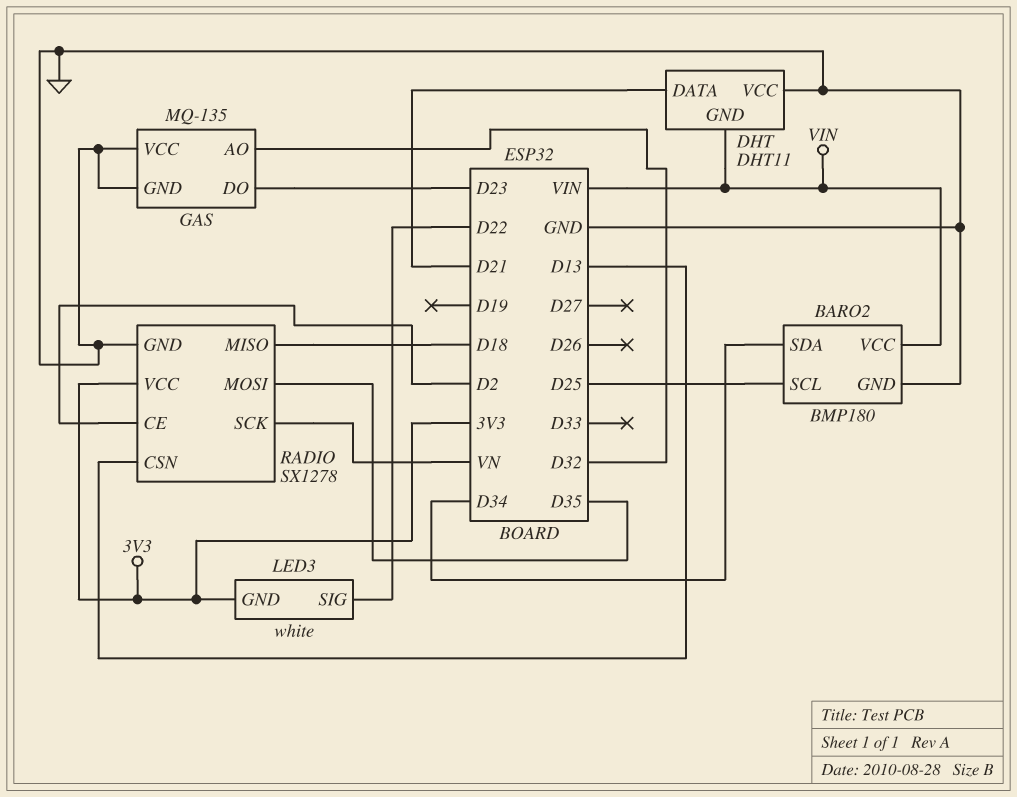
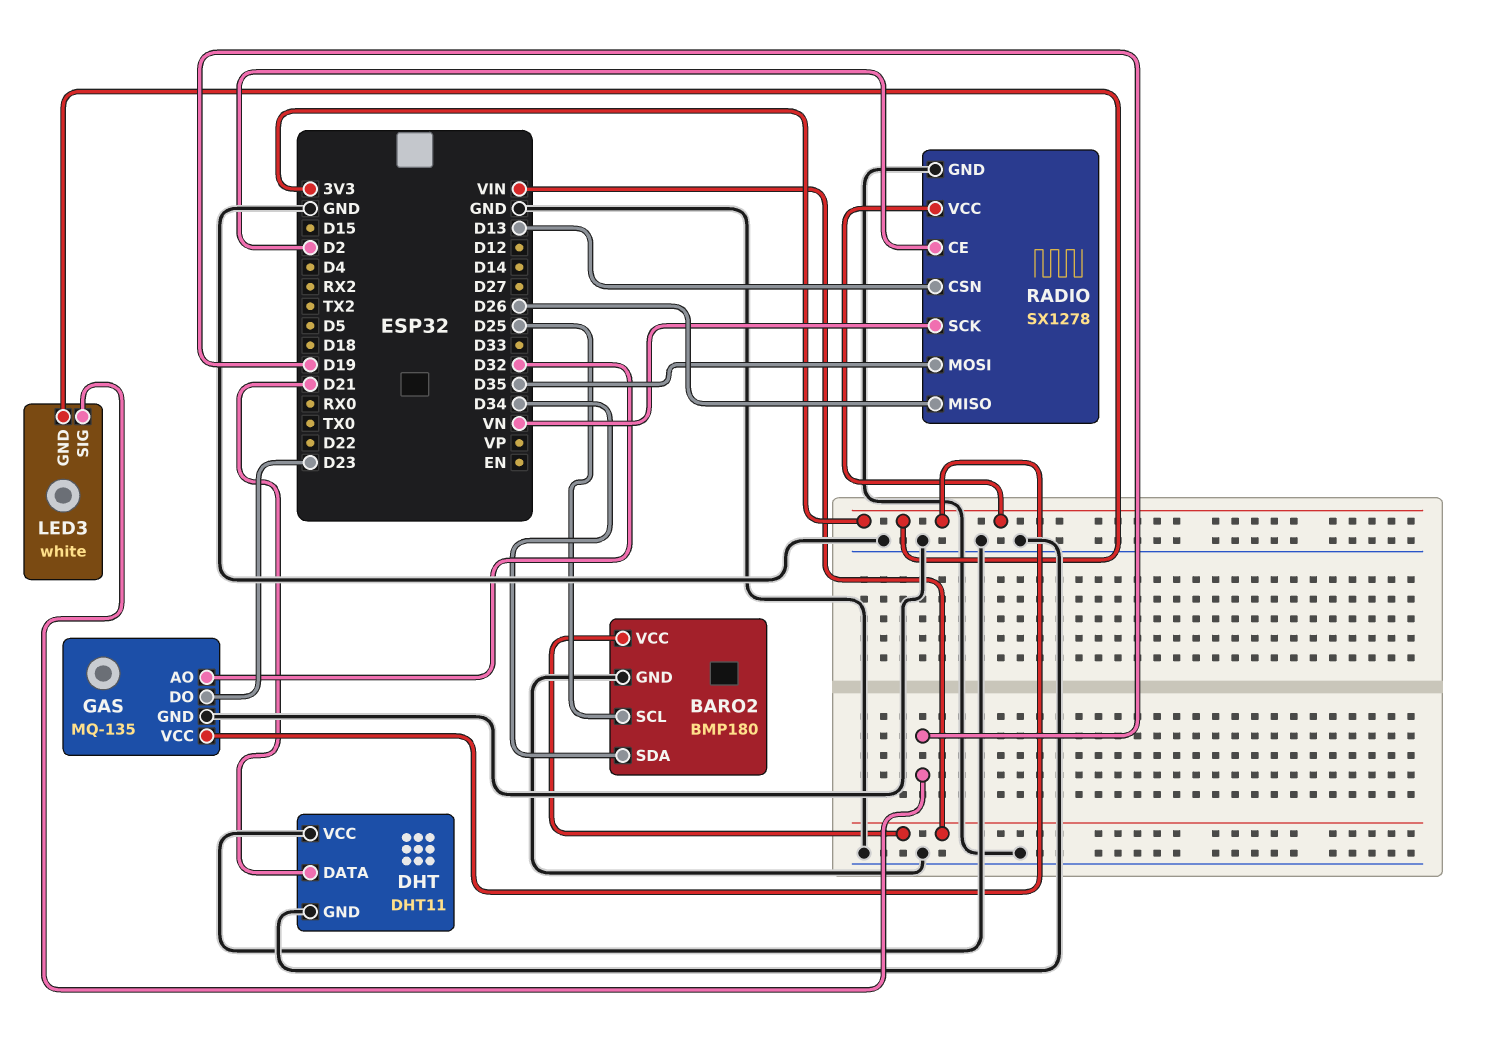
DHT pin GND: VIN -> GND
GAS pin VCC: GND -> 3V3
LED3 pin SIG: D22 -> D19
RADIO pin MISO: D18 -> D26

